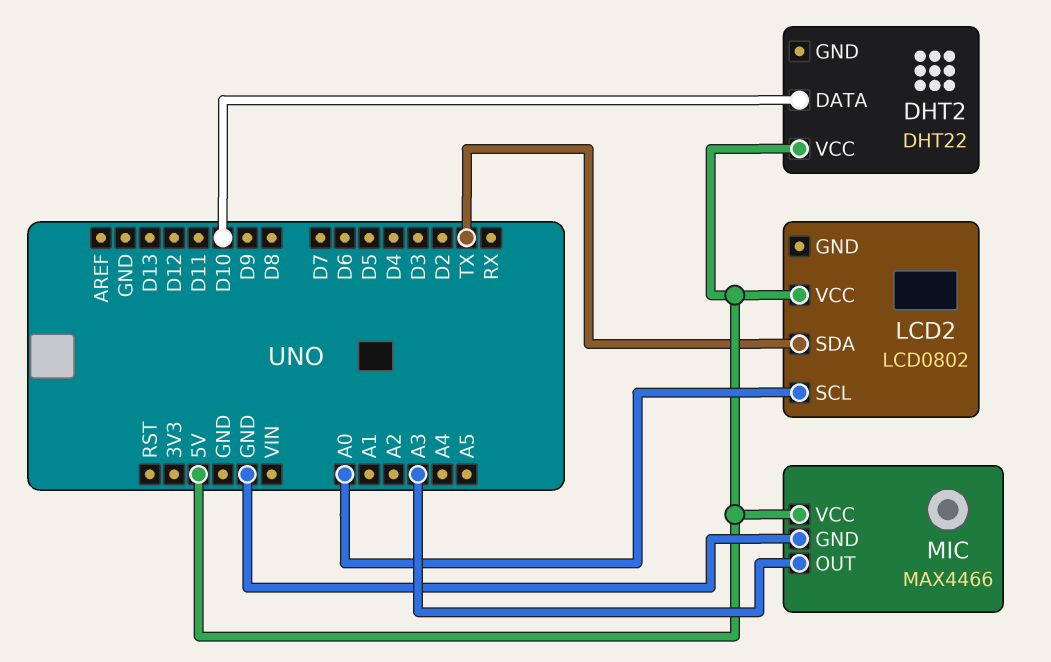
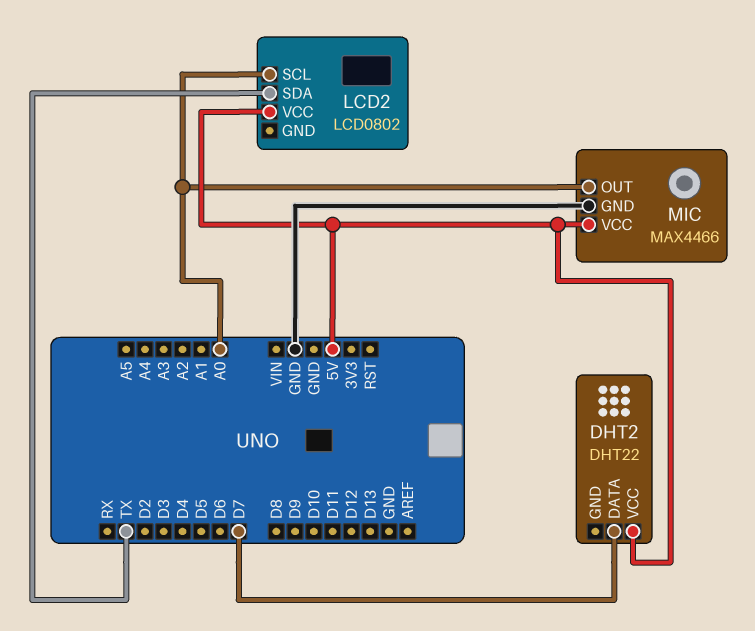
DHT2 pin DATA: D10 -> D7
MIC pin OUT: A3 -> A0

